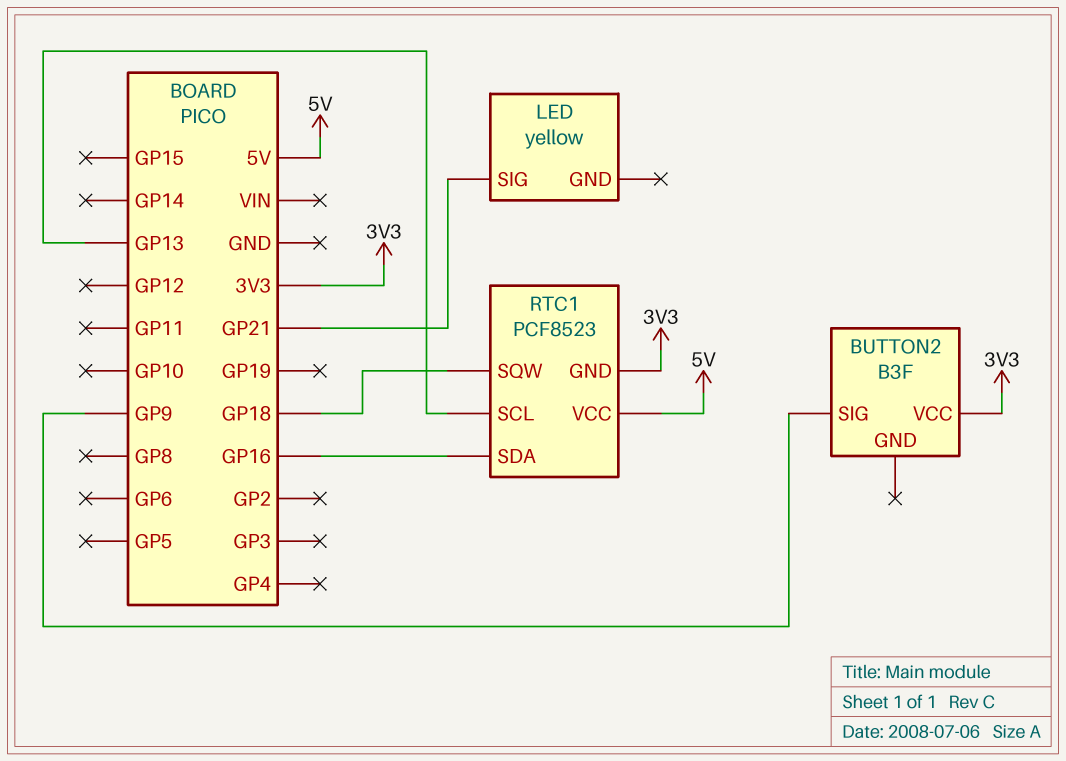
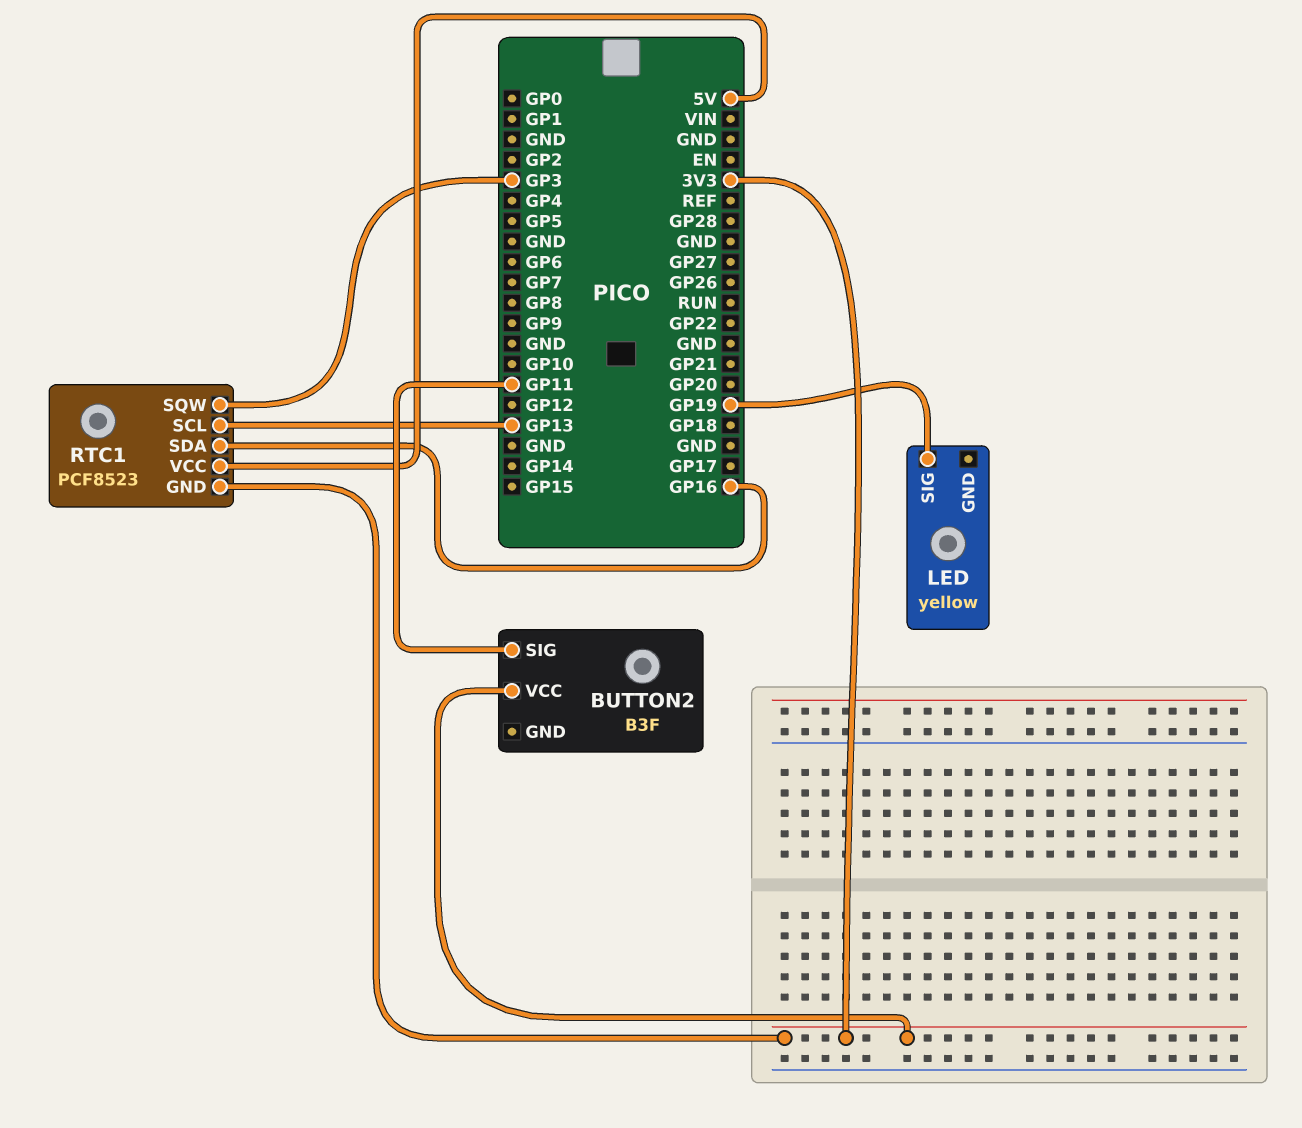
BUTTON2 pin SIG: GP9 -> GP11
LED pin SIG: GP21 -> GP19
RTC1 pin SQW: GP18 -> GP3

